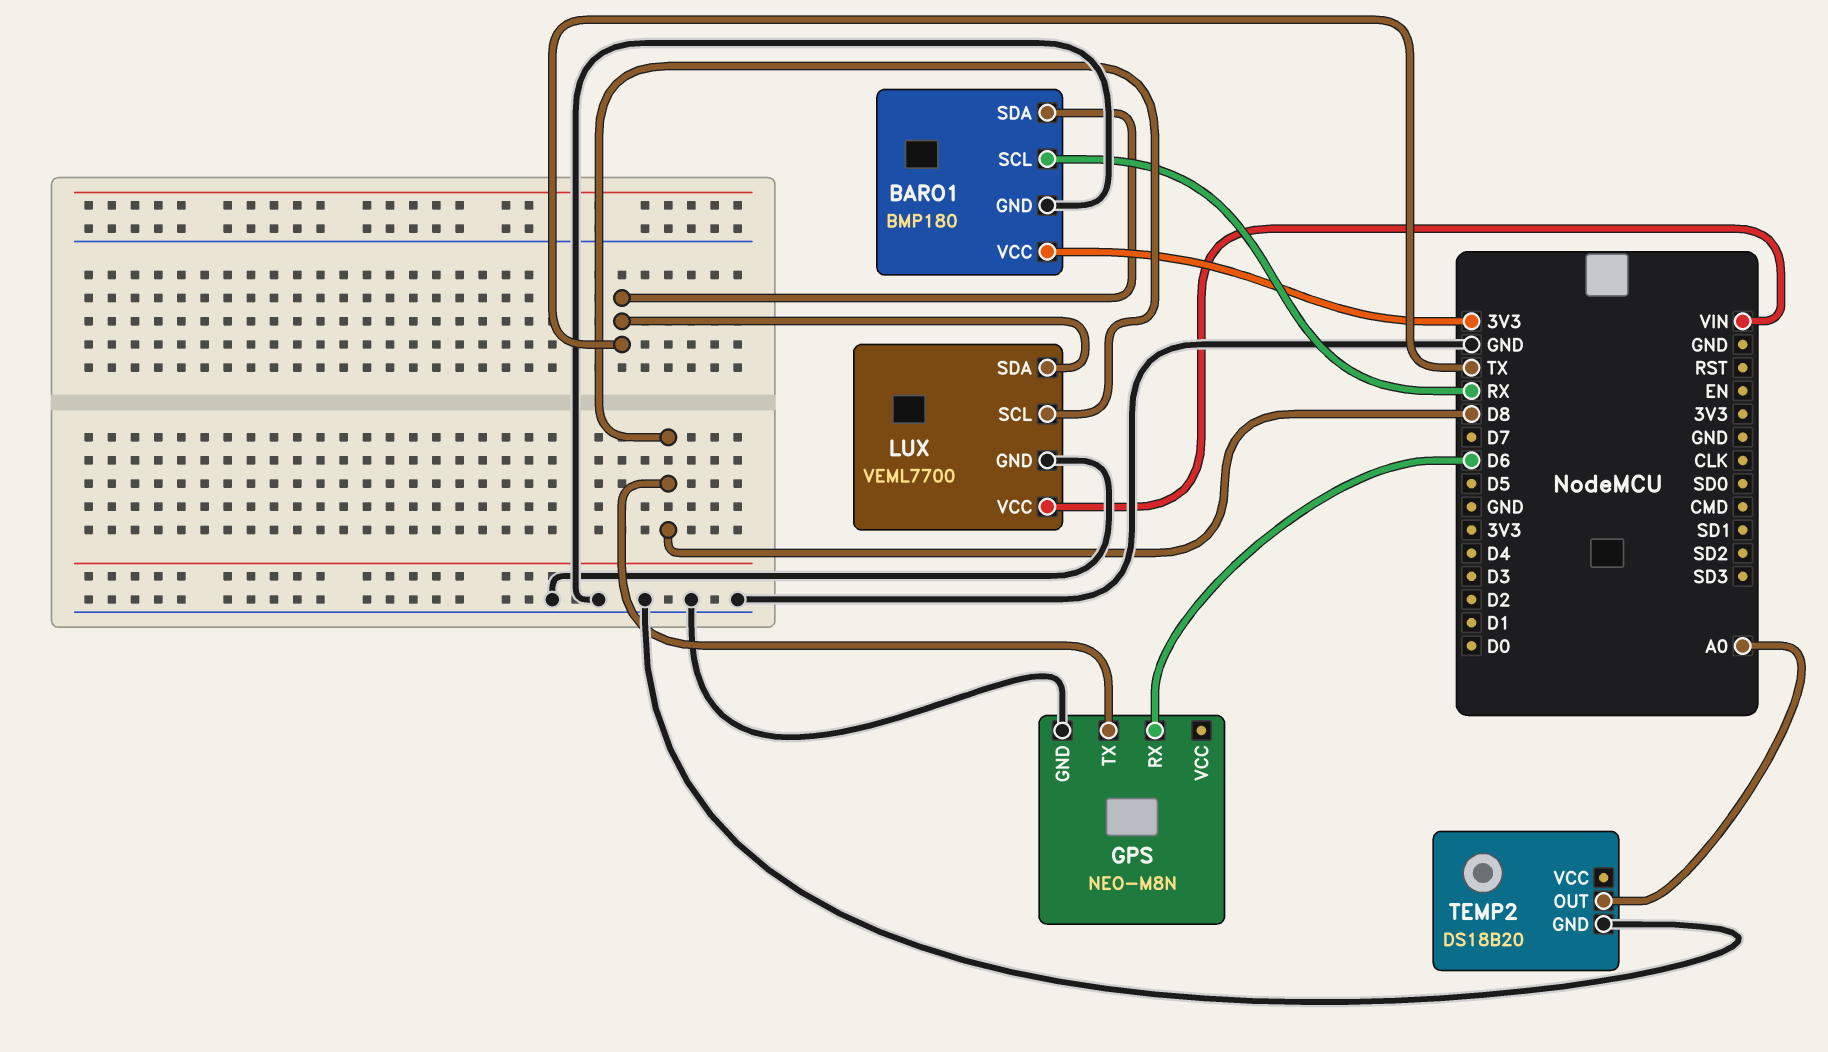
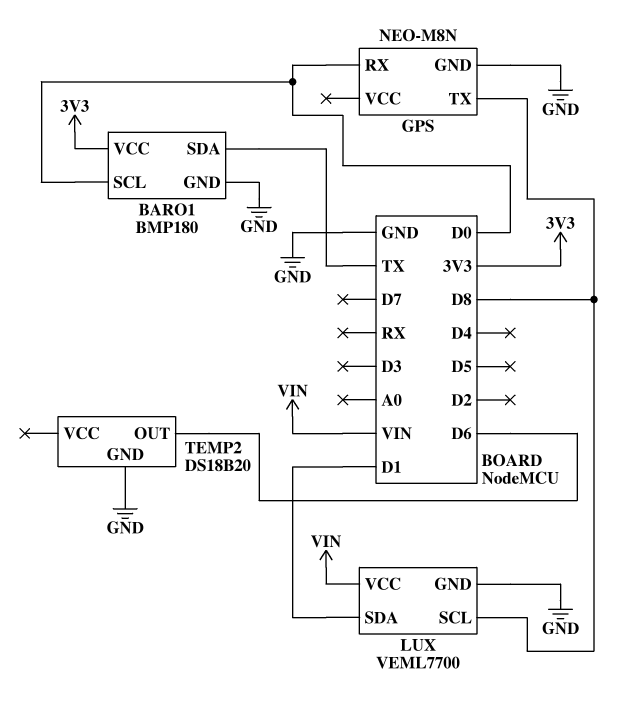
BARO1 pin SCL: RX -> D0
GPS pin RX: D6 -> D0
LUX pin SDA: TX -> D1
TEMP2 pin OUT: A0 -> D6

